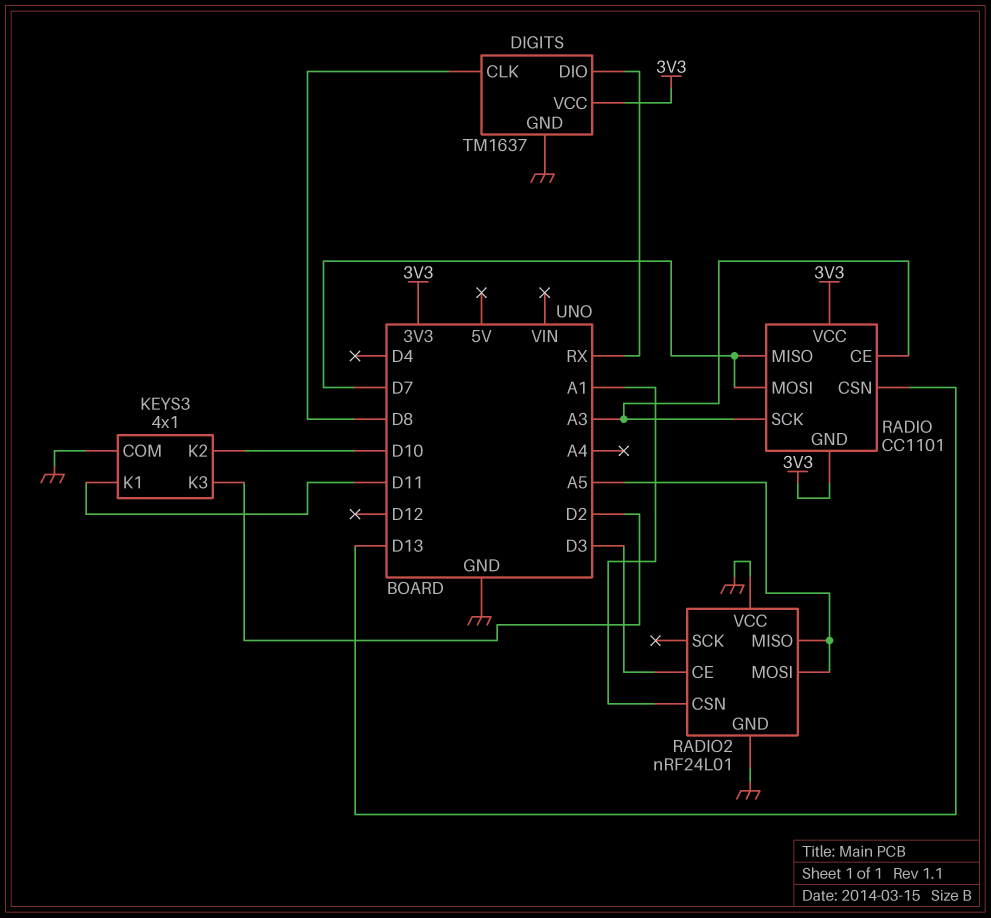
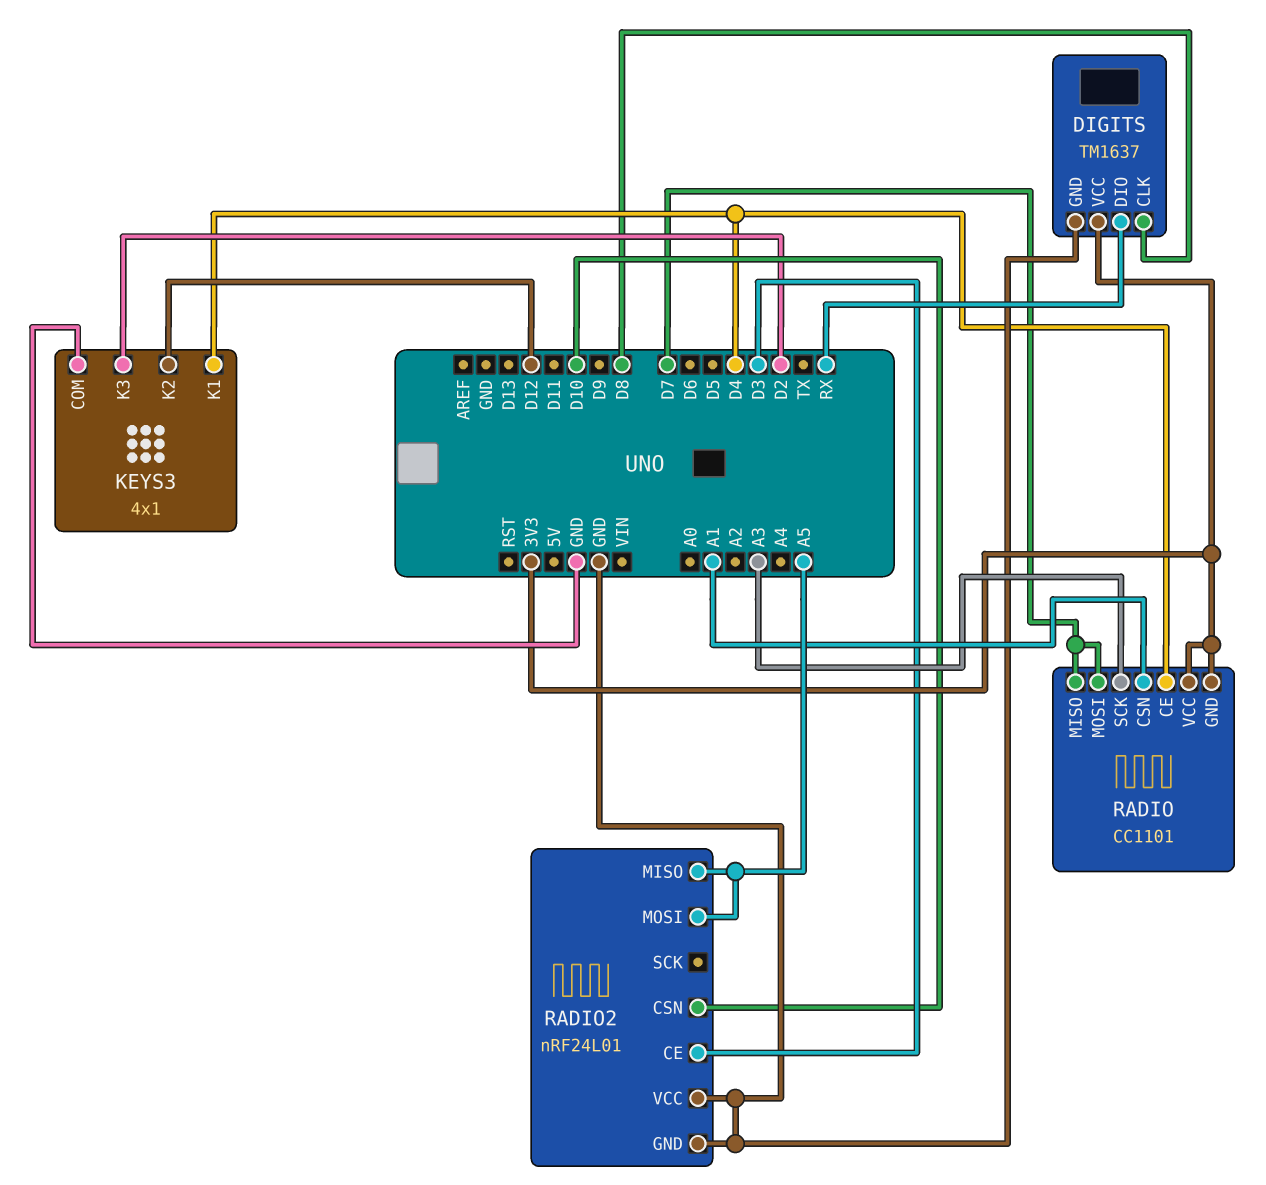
KEYS3 pin K1: D11 -> D4
KEYS3 pin K2: D10 -> D12
RADIO pin CE: A3 -> D4
RADIO pin CSN: D13 -> A1
RADIO2 pin CSN: A1 -> D10

